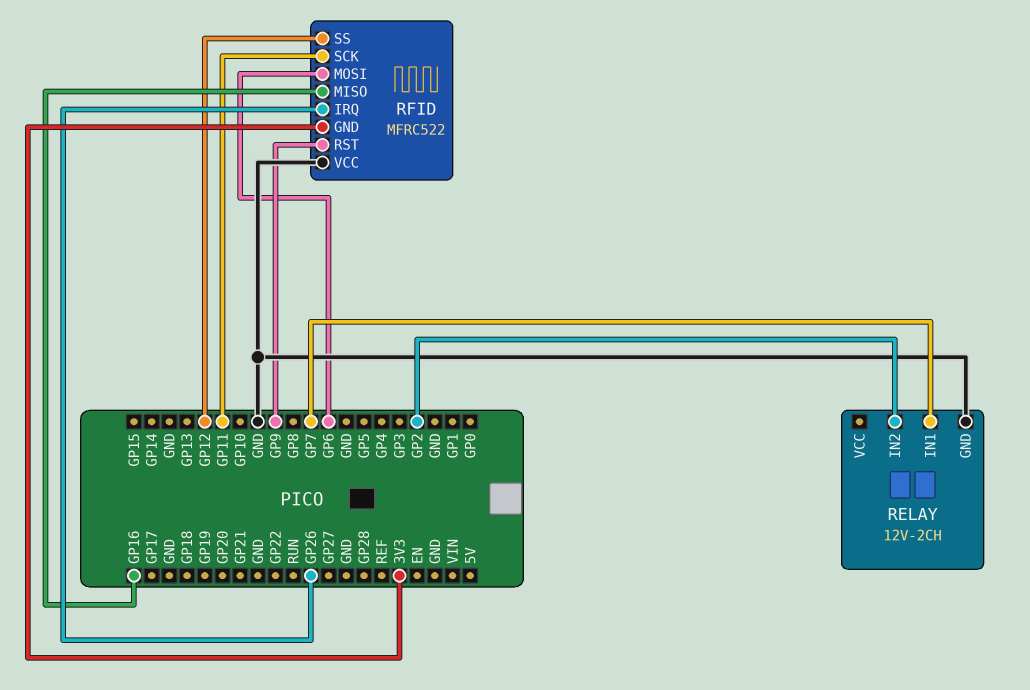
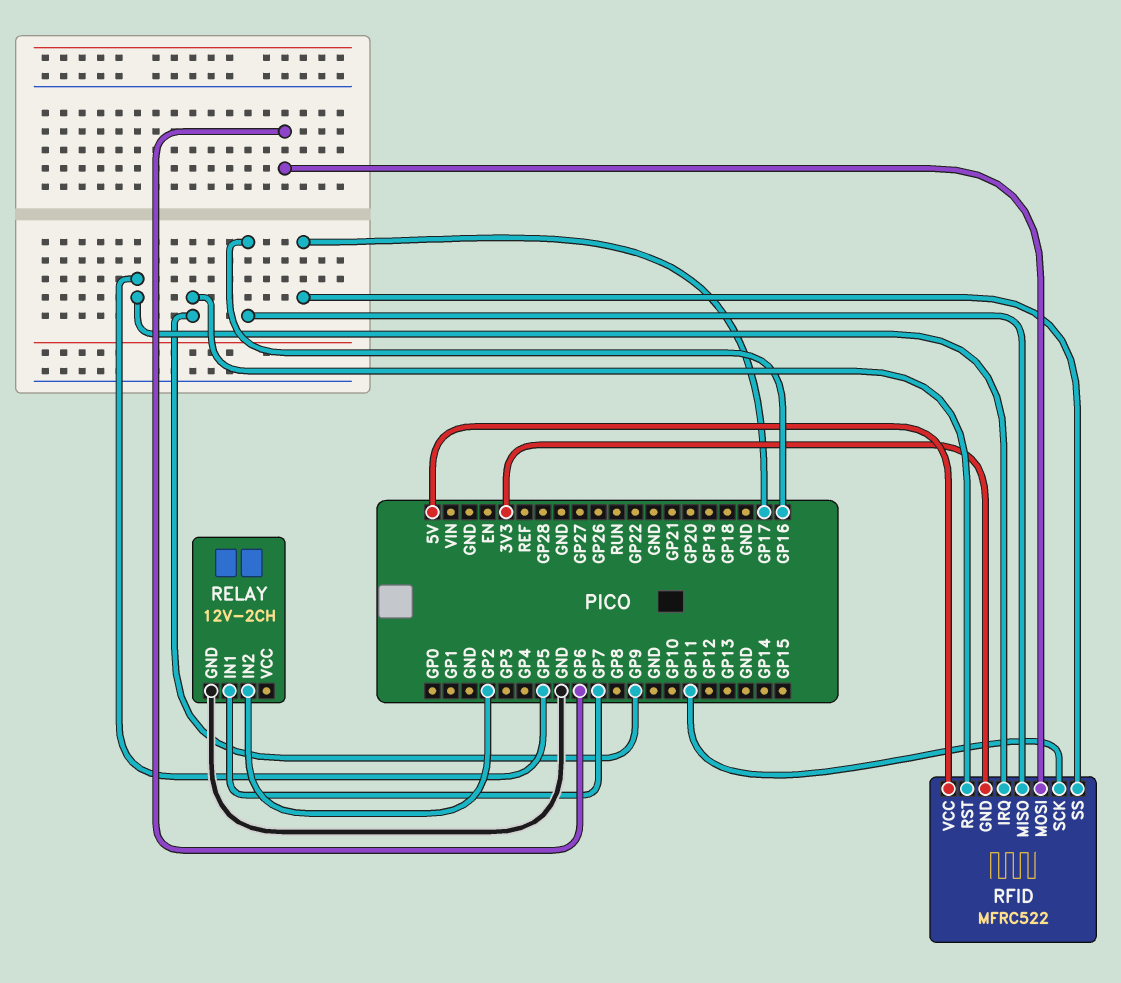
RFID pin IRQ: GP26 -> GP5
RFID pin SS: GP12 -> GP17
RFID pin VCC: GND -> 5V

